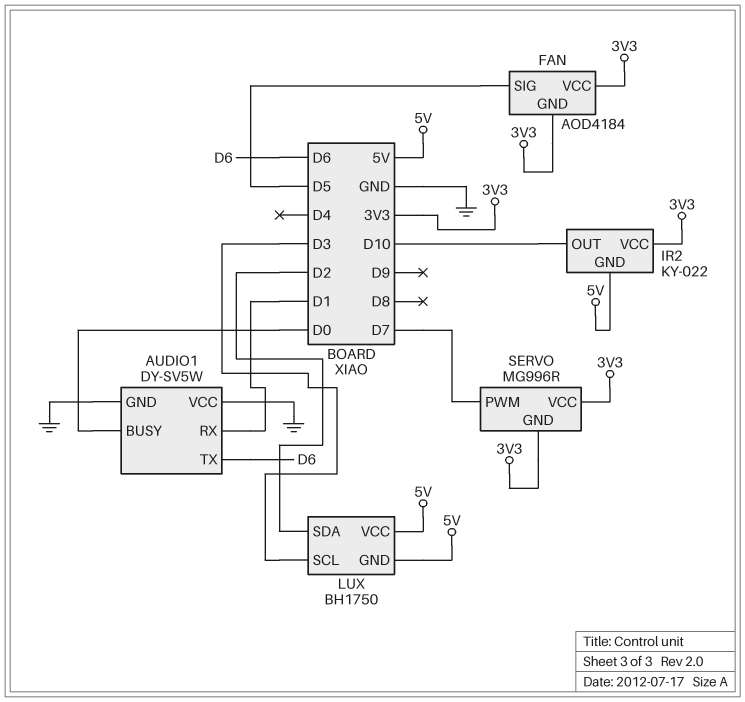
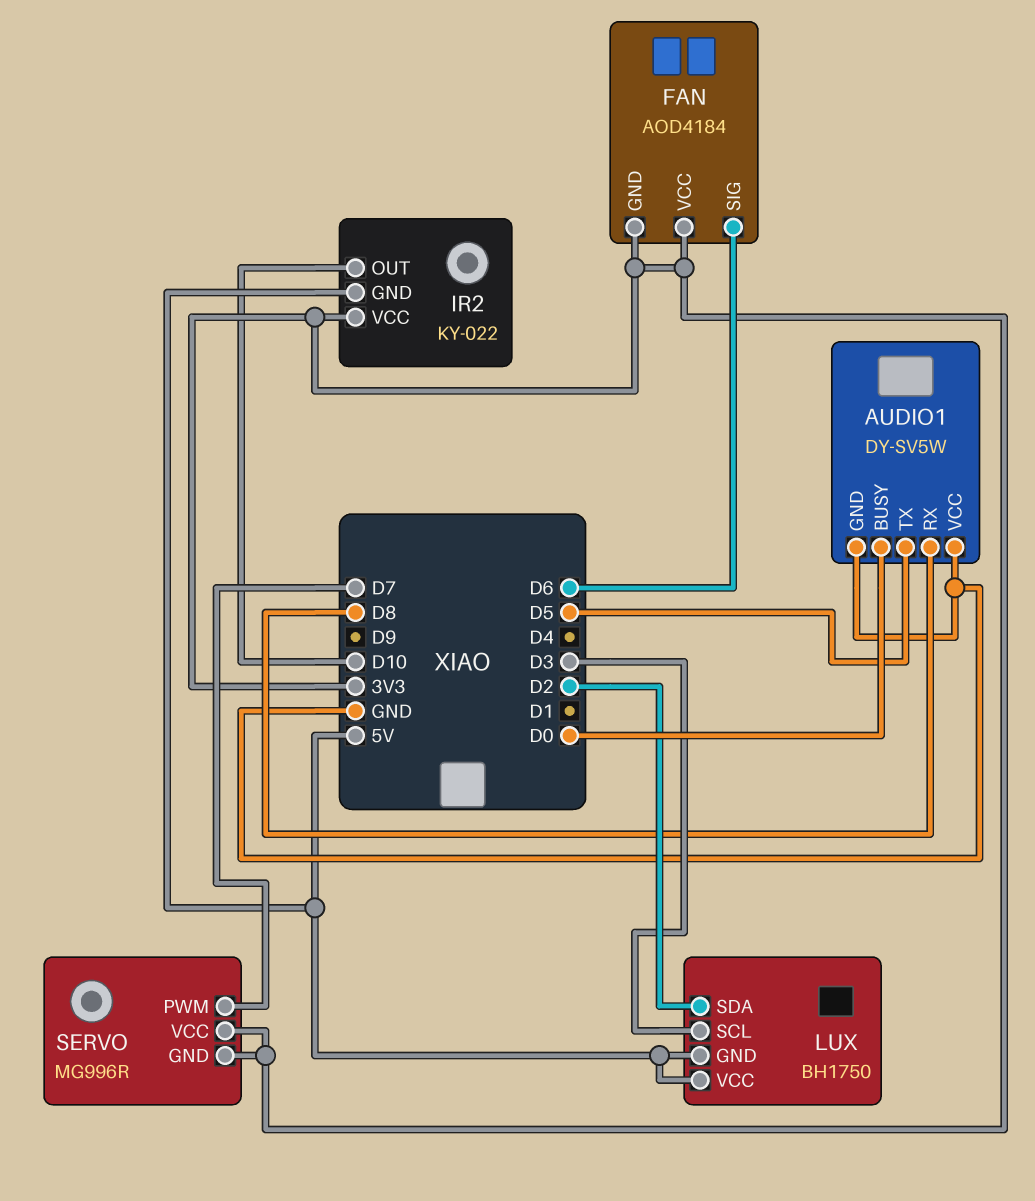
AUDIO1 pin RX: D1 -> D8
AUDIO1 pin TX: D6 -> D5
FAN pin SIG: D5 -> D6

